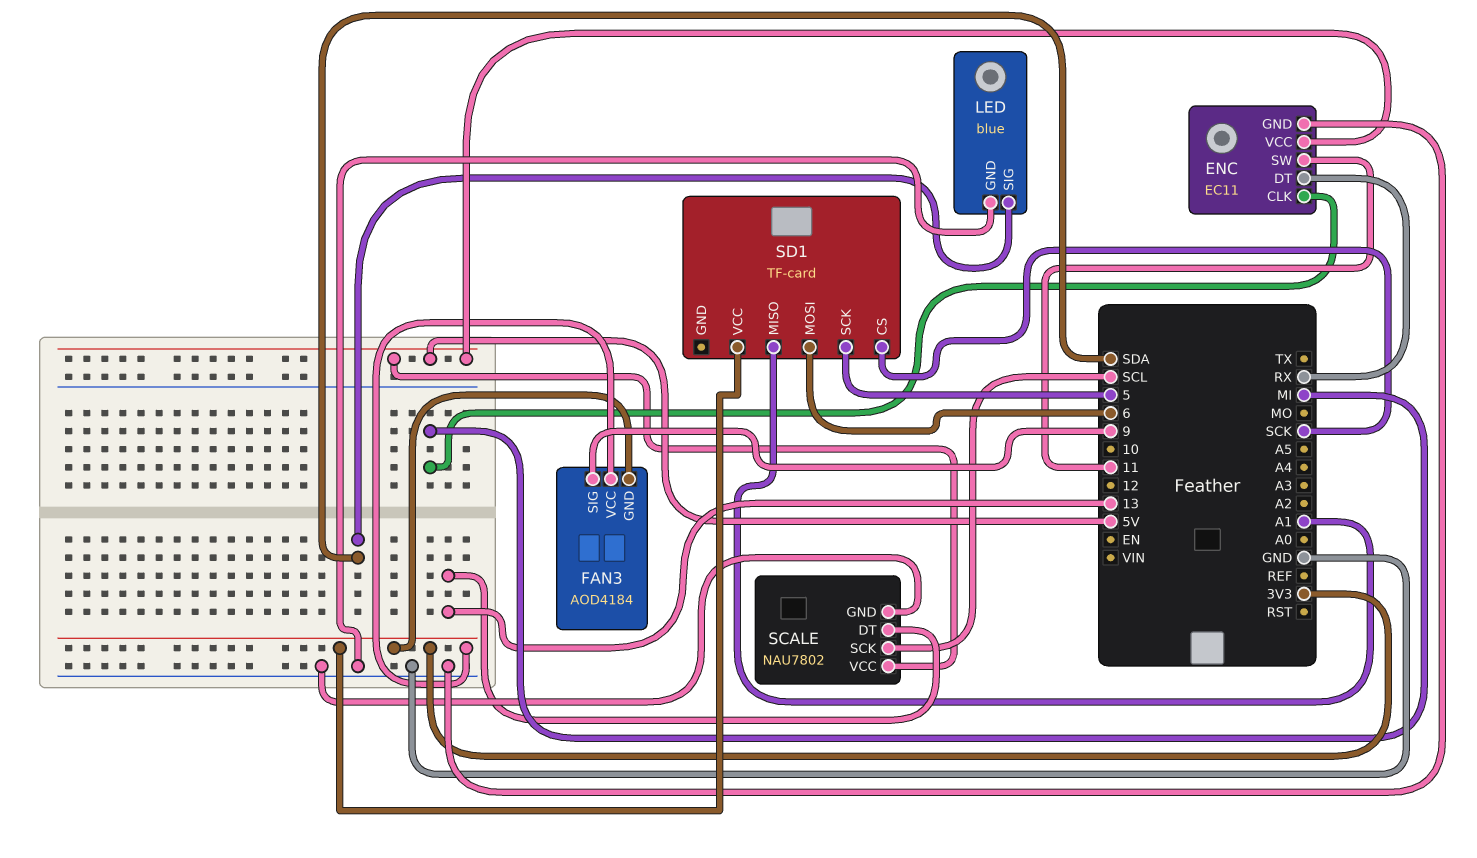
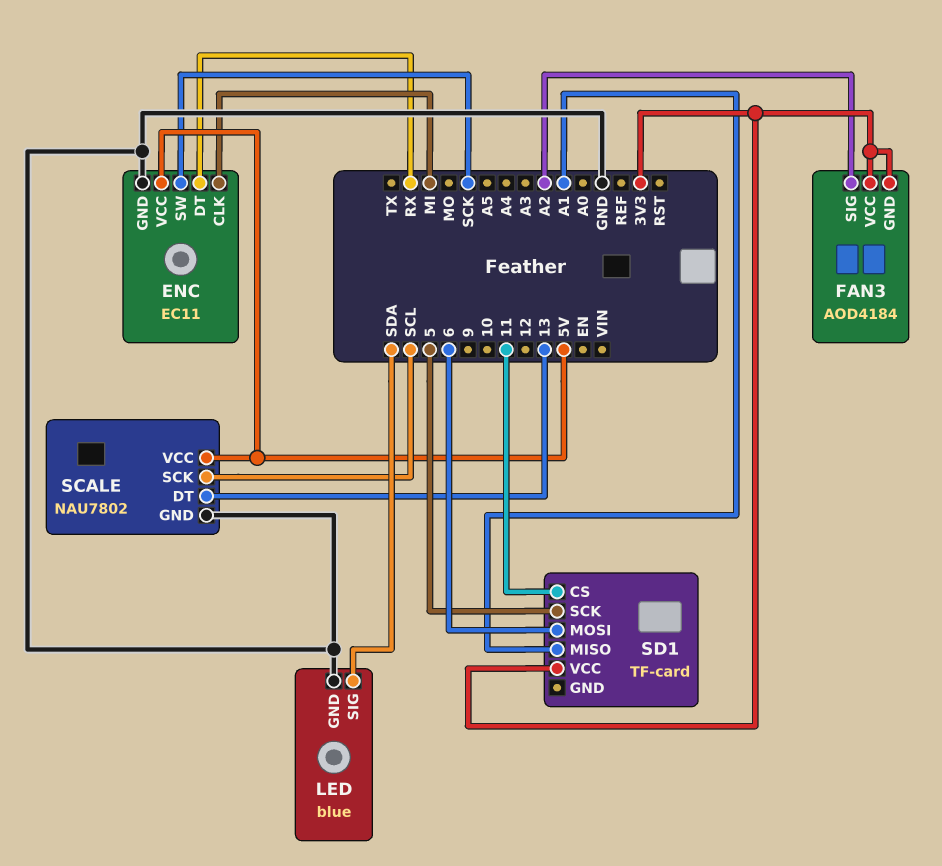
ENC pin SW: 11 -> SCK
FAN3 pin SIG: 9 -> A2
SD1 pin CS: SCK -> 11

